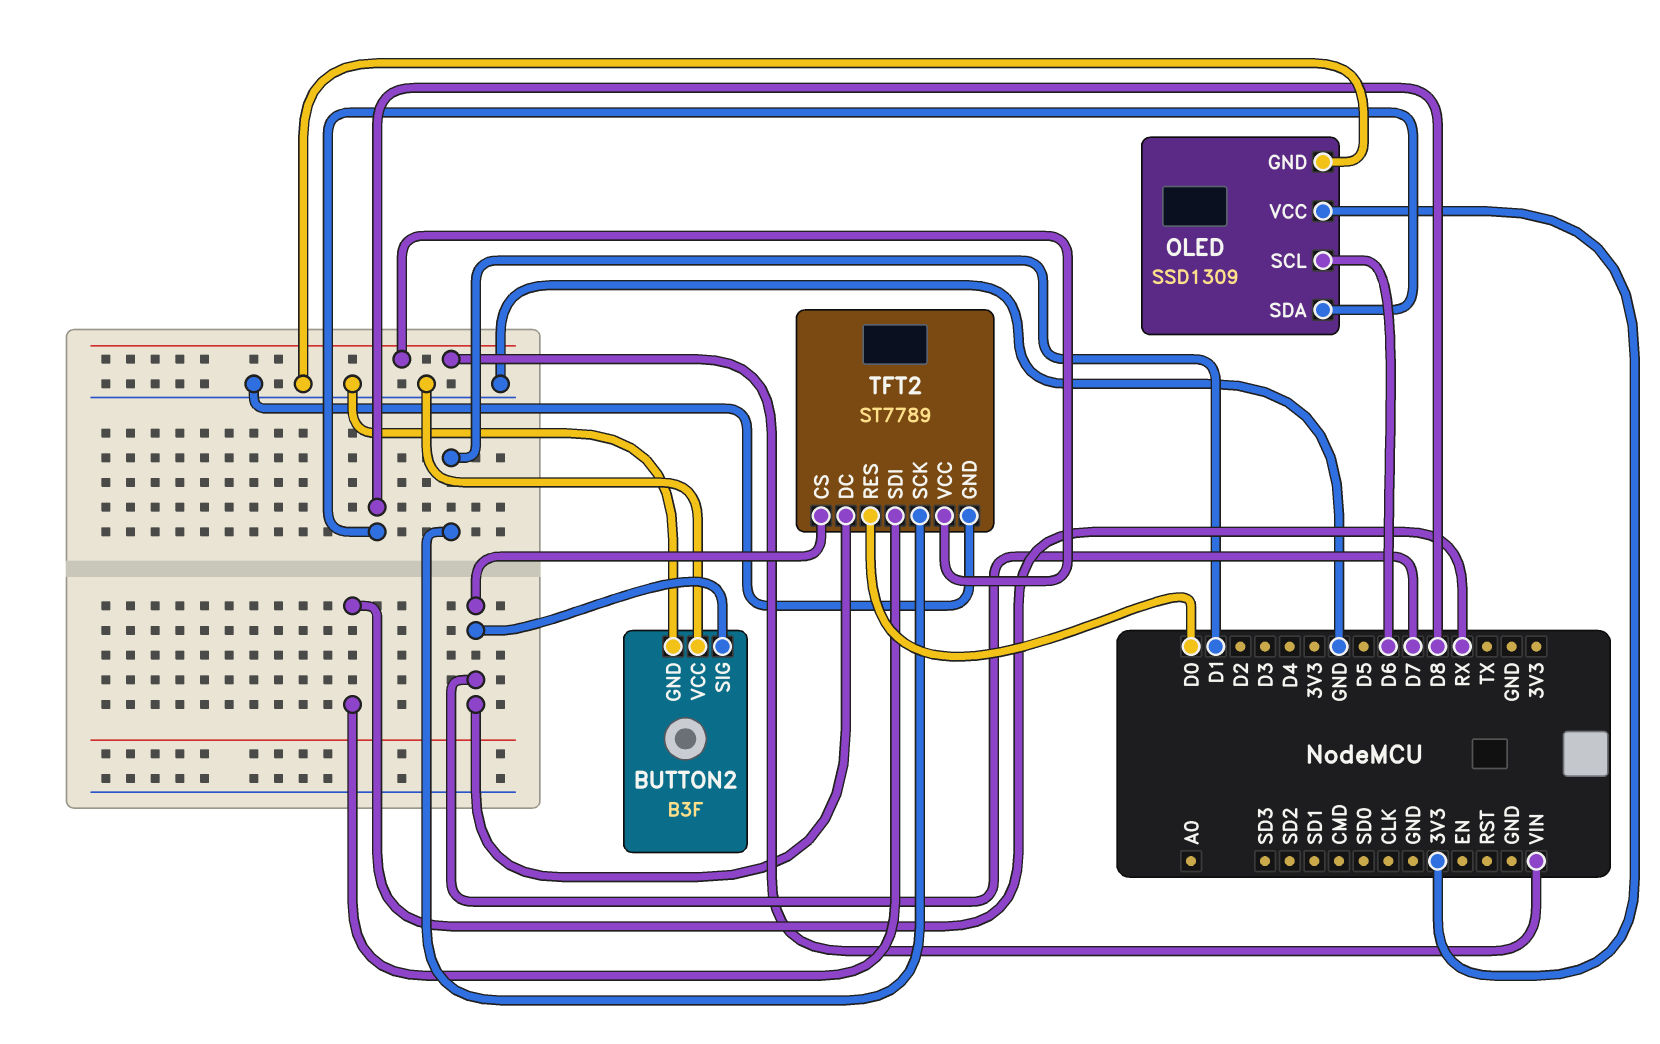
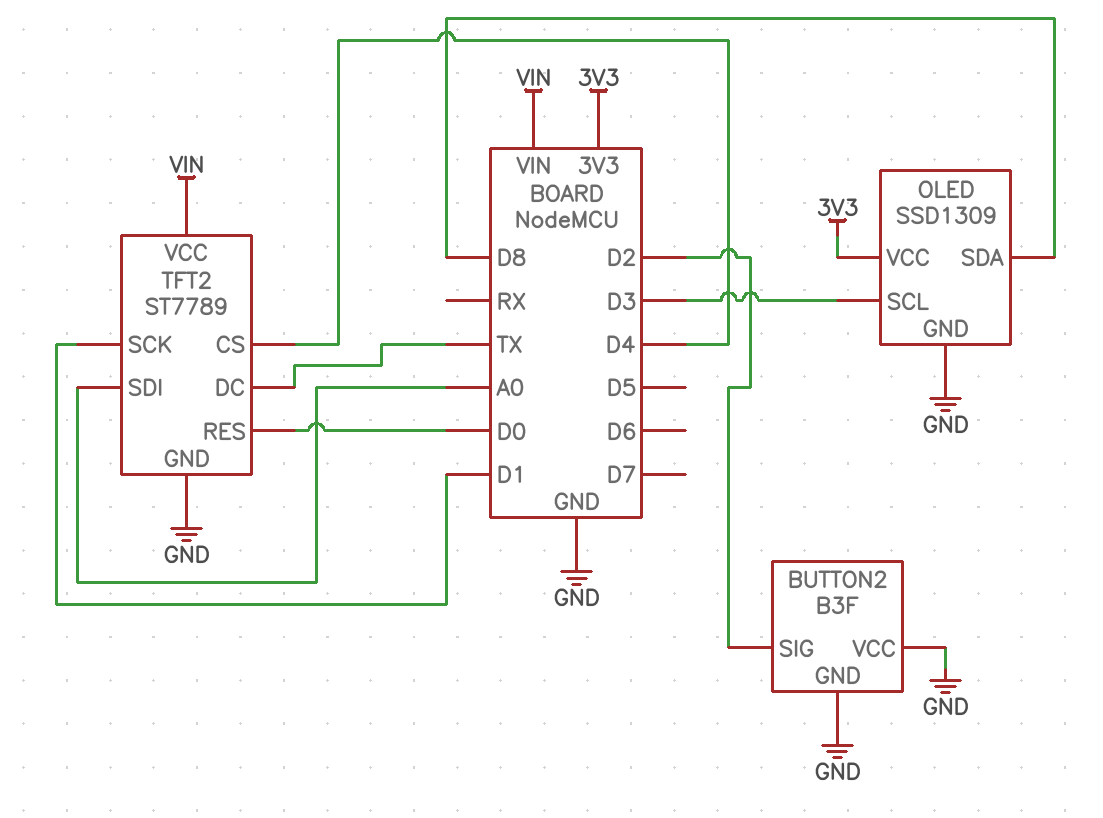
BUTTON2 pin SIG: D7 -> D2
OLED pin SCL: D6 -> D3
TFT2 pin CS: D7 -> D4
TFT2 pin DC: D7 -> TX
TFT2 pin SDI: RX -> A0

